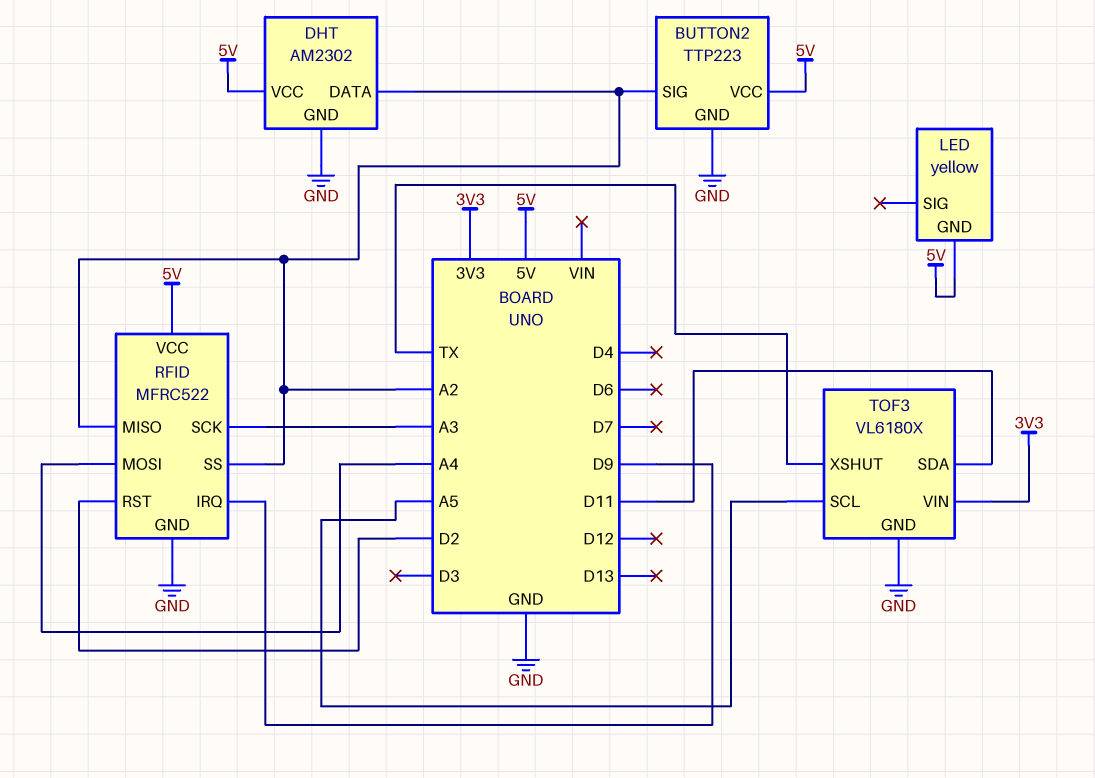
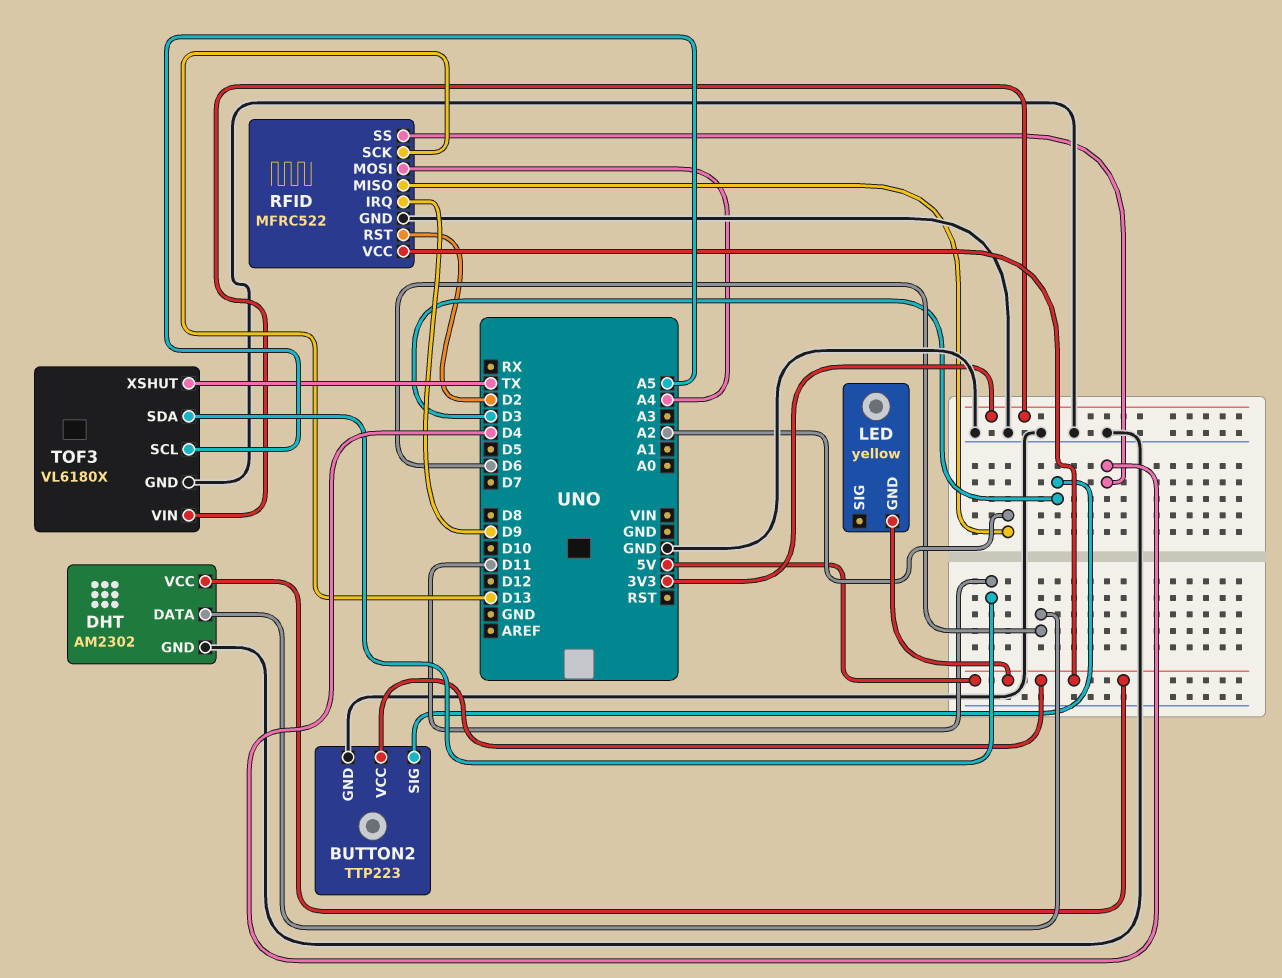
BUTTON2 pin SIG: A2 -> D3
DHT pin DATA: A2 -> D6
RFID pin SCK: A3 -> D13
RFID pin SS: A2 -> D4

